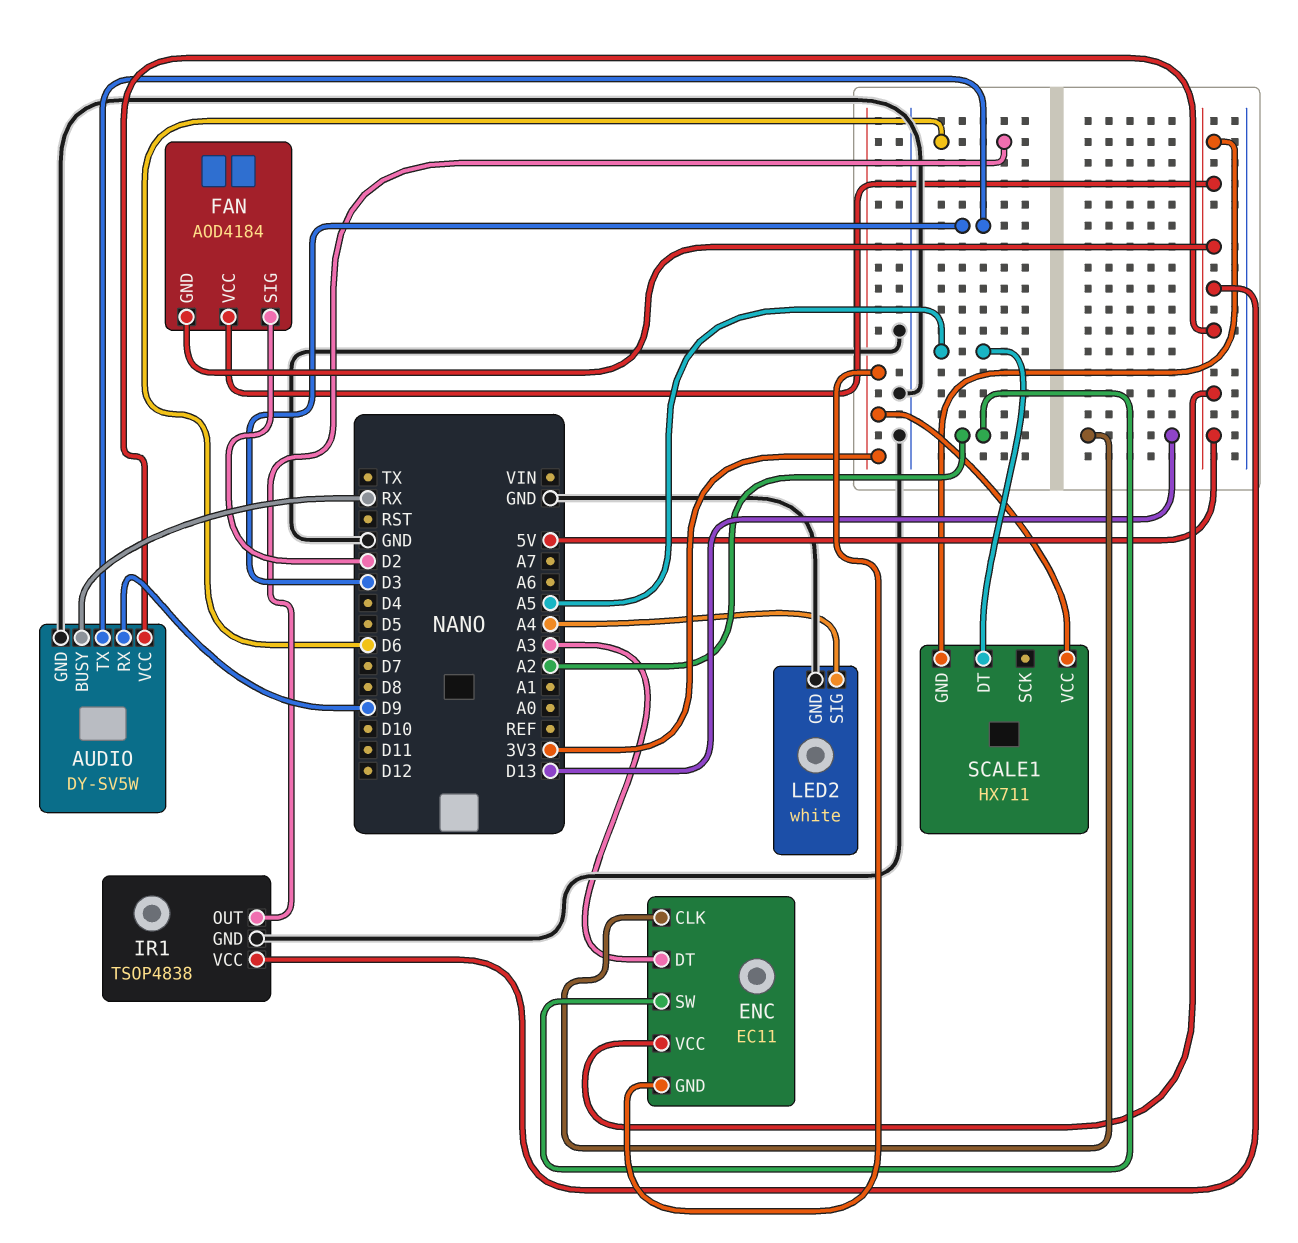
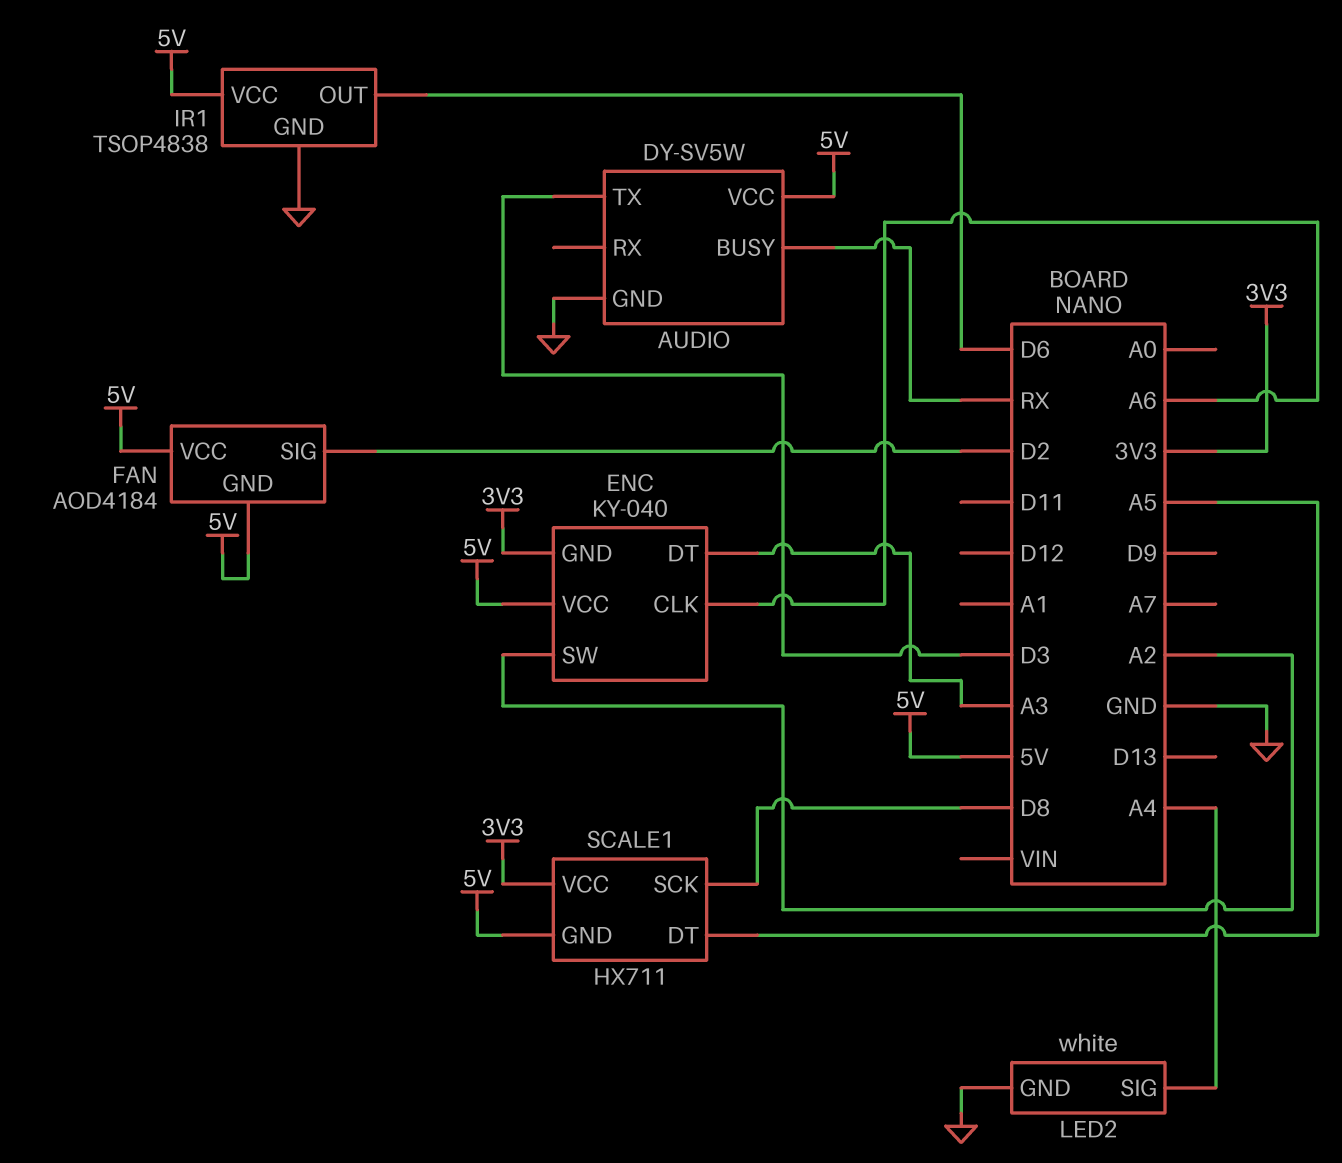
AUDIO pin RX: D9 -> none
ENC: EC11 -> KY-040
ENC pin CLK: D13 -> A6
SCALE1 pin SCK: none -> D8

